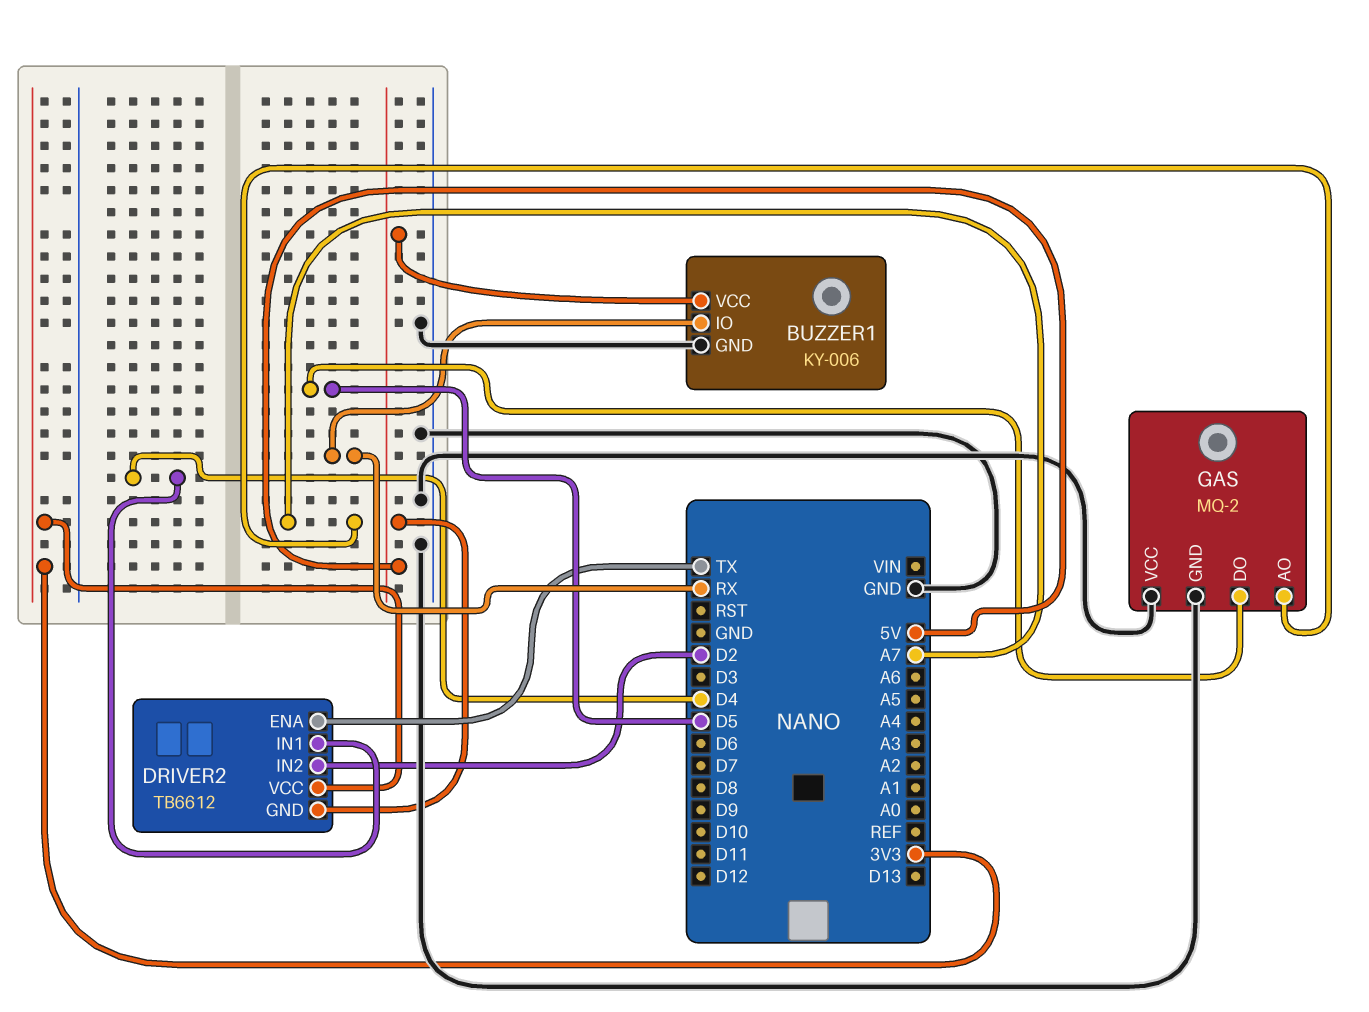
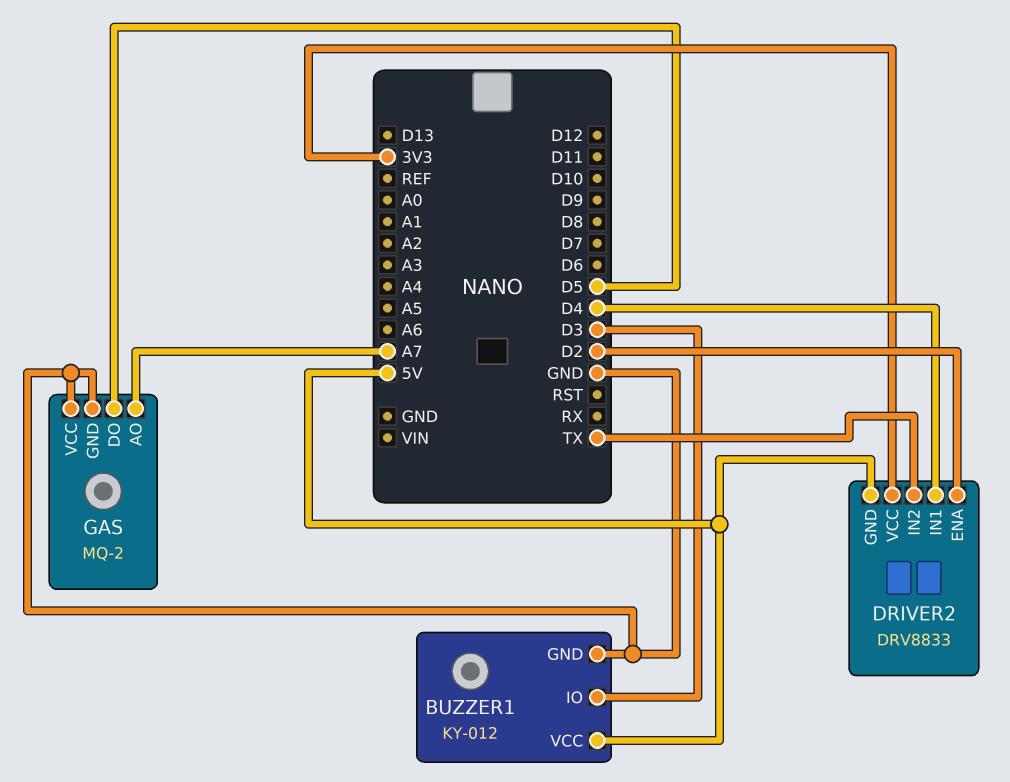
BUZZER1: KY-006 -> KY-012
BUZZER1 pin IO: RX -> D3
DRIVER2: TB6612 -> DRV8833
DRIVER2 pin ENA: TX -> D2
DRIVER2 pin IN2: D2 -> TX

